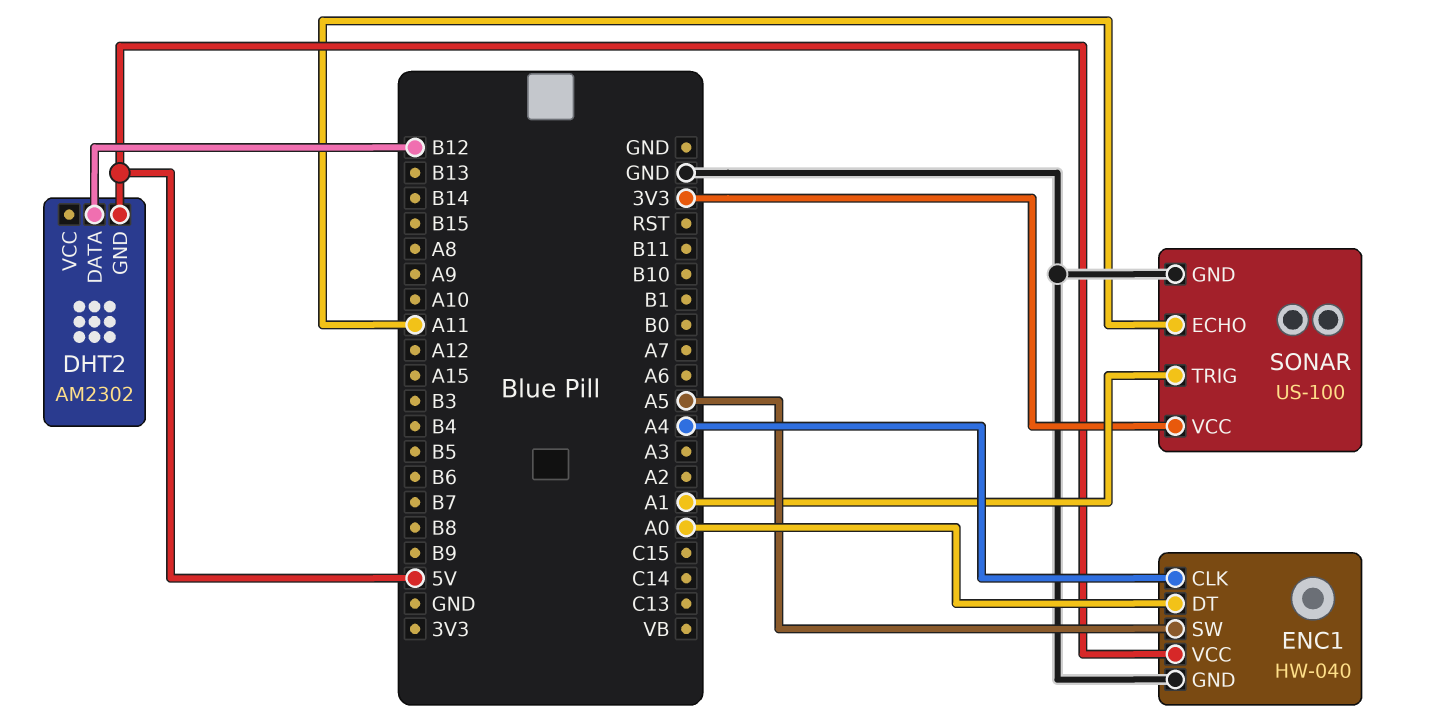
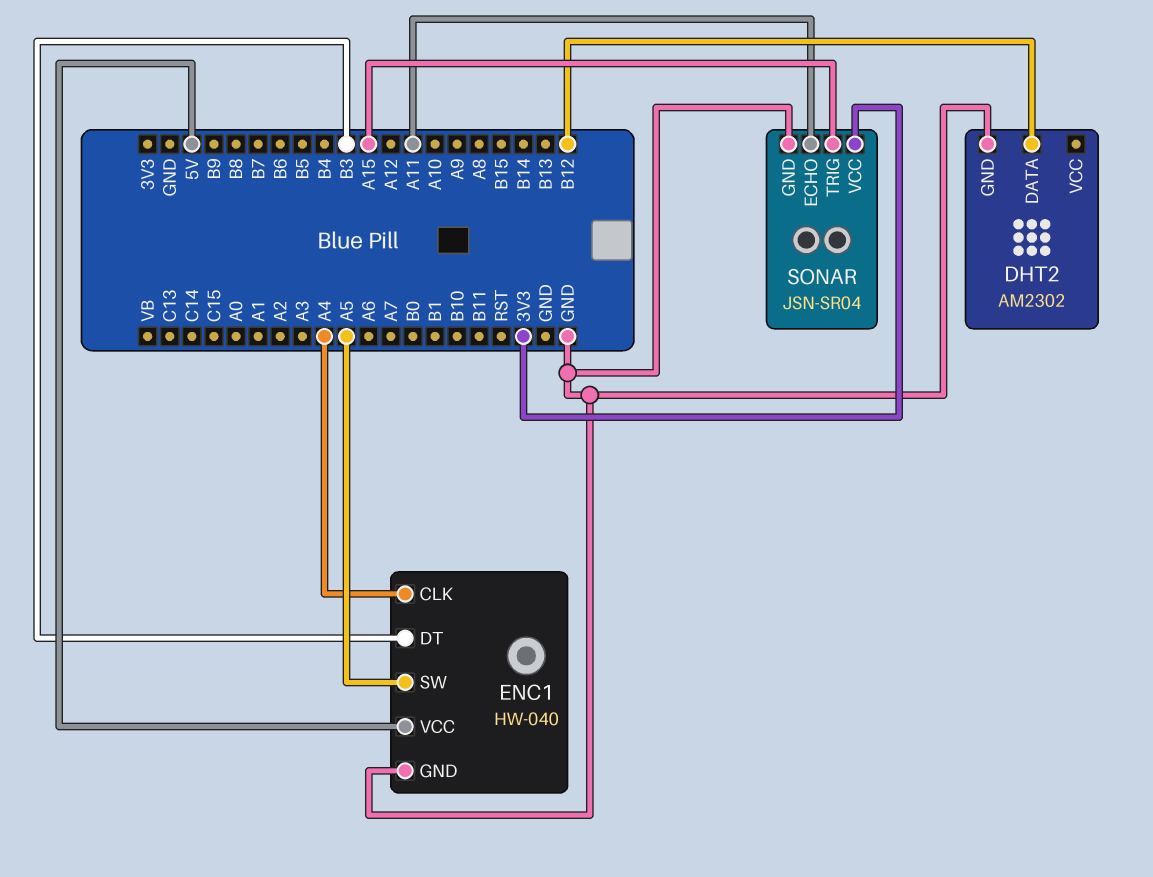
DHT2 pin GND: 5V -> GND
ENC1 pin DT: A0 -> B3
SONAR: US-100 -> JSN-SR04
SONAR pin TRIG: A1 -> A15

